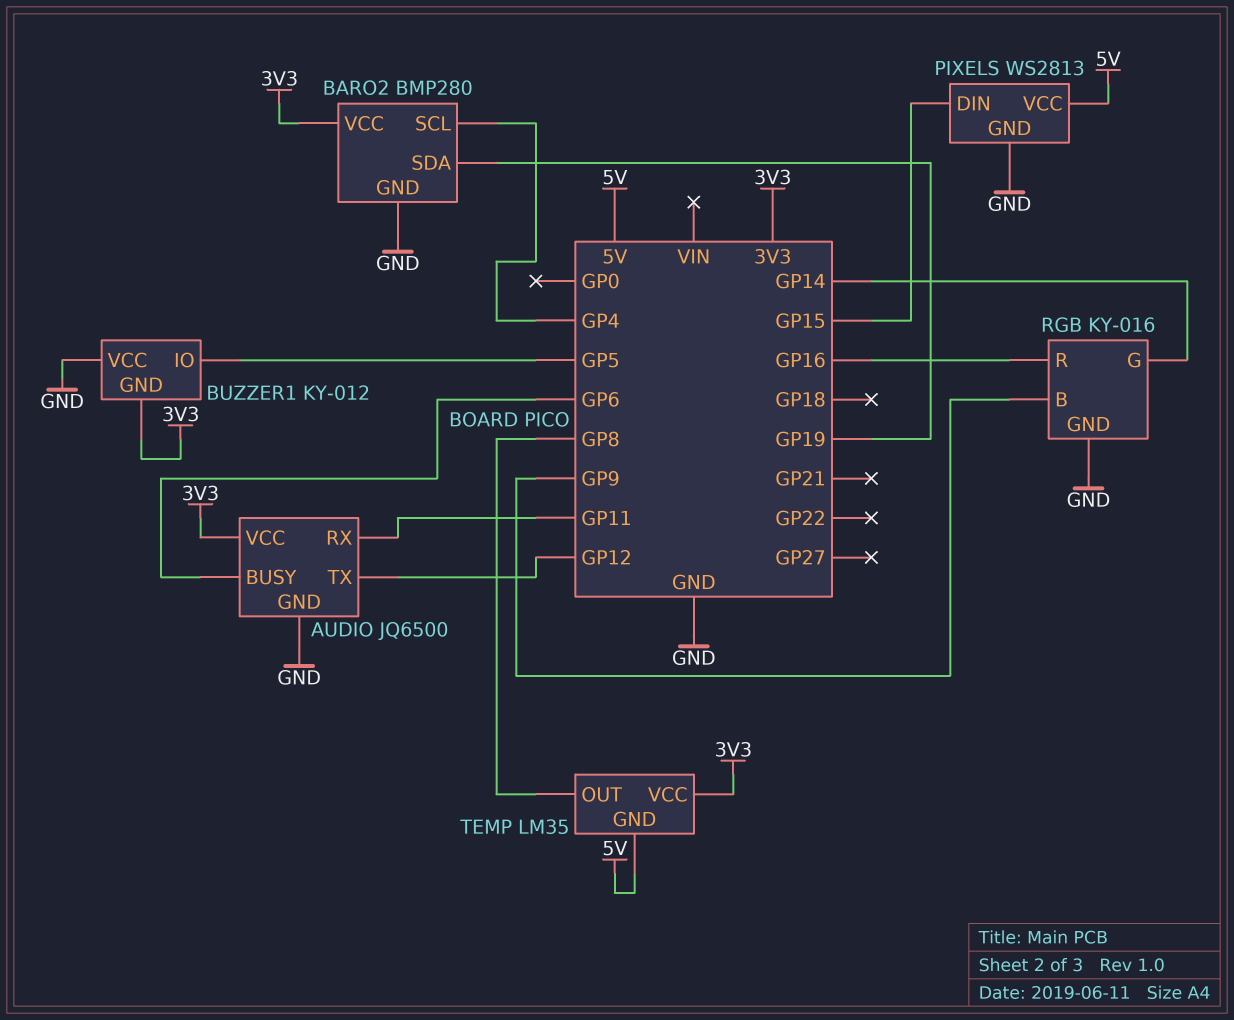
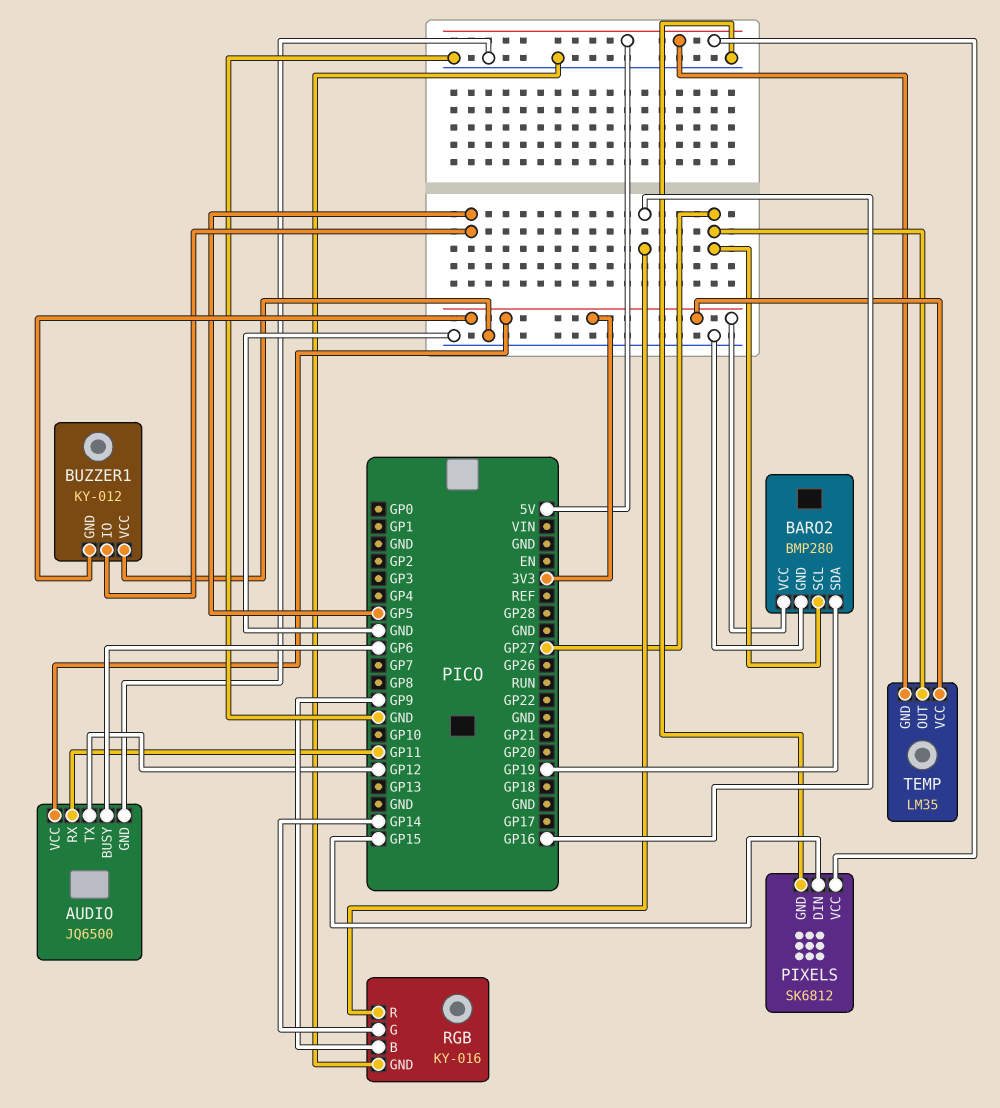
BARO2 pin SCL: GP4 -> GP27
PIXELS: WS2813 -> SK6812
TEMP pin OUT: GP8 -> GP27

